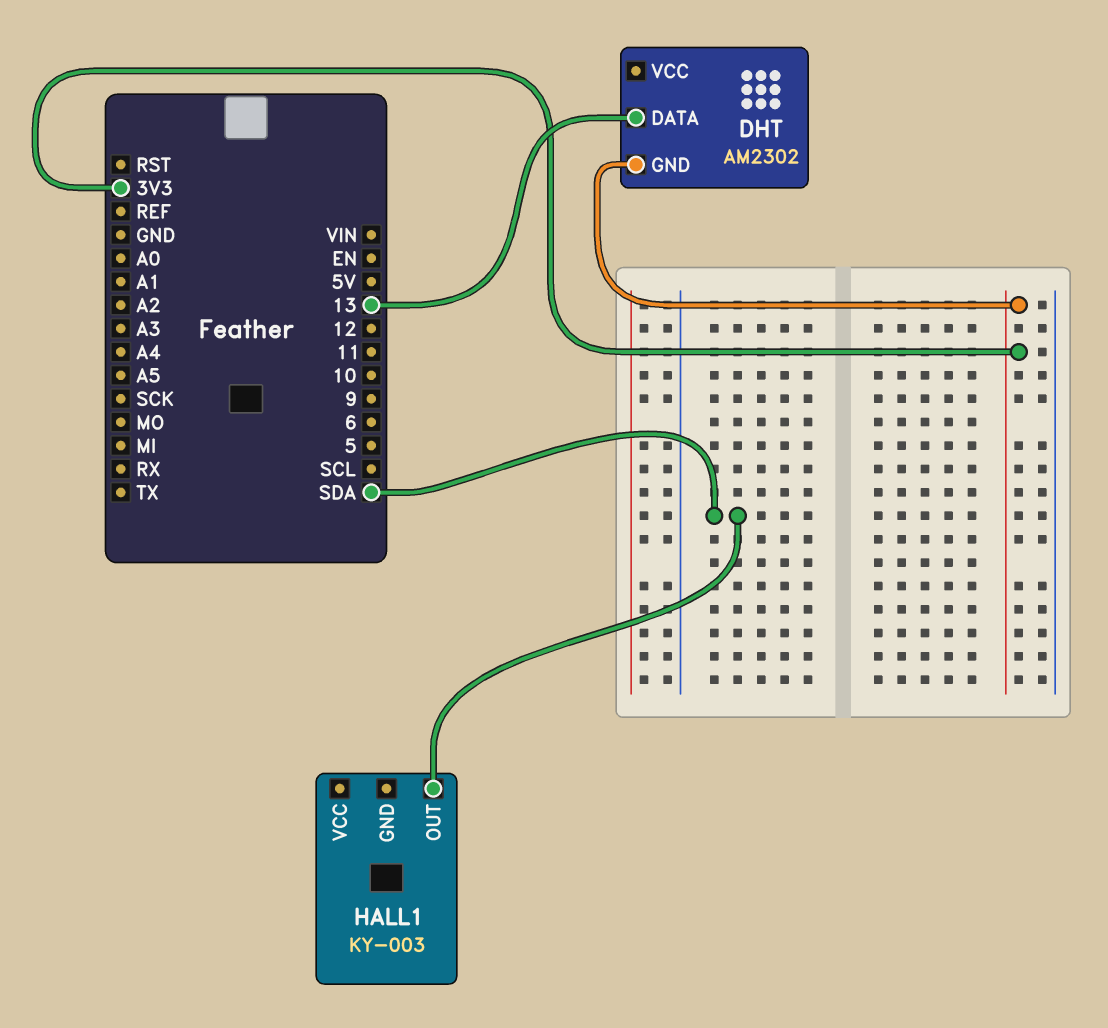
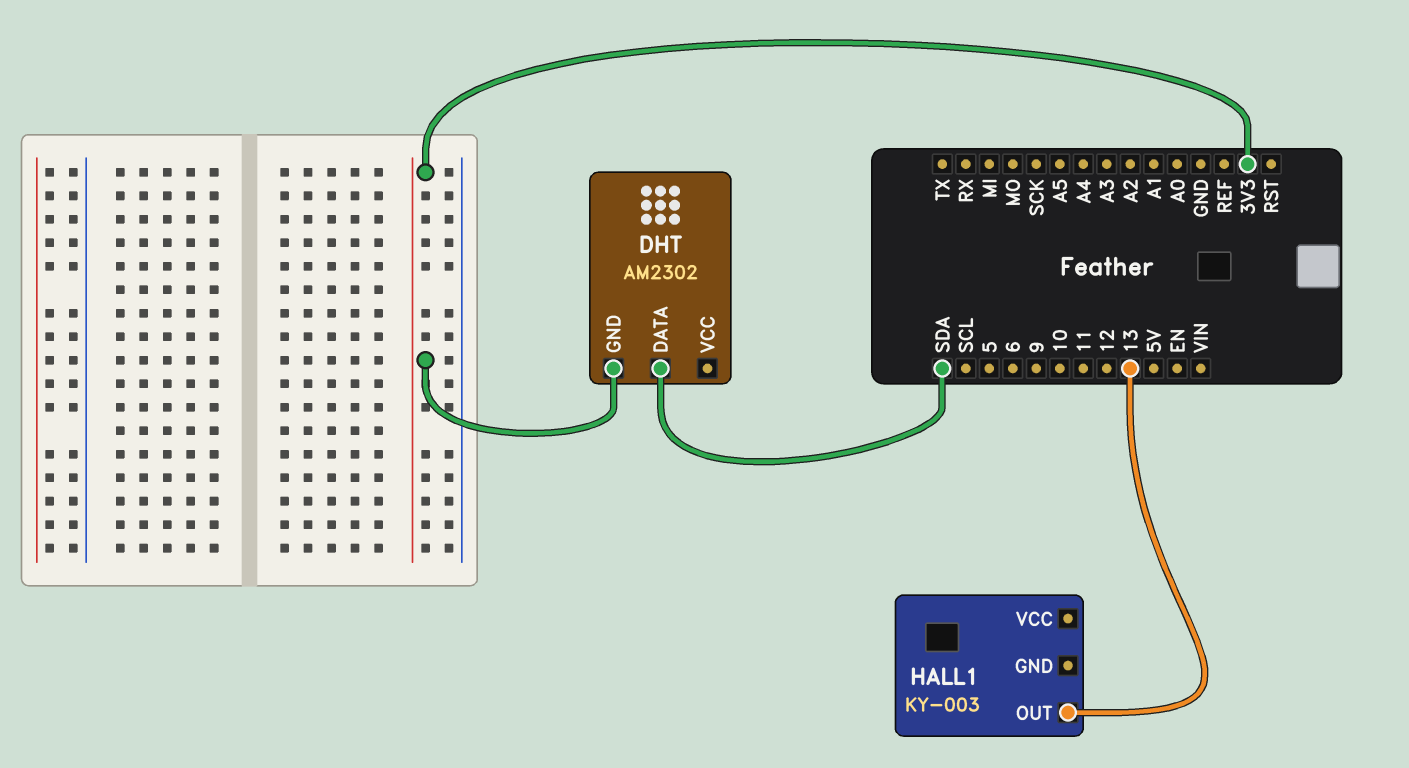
DHT pin DATA: 13 -> SDA
HALL1 pin OUT: SDA -> 13

